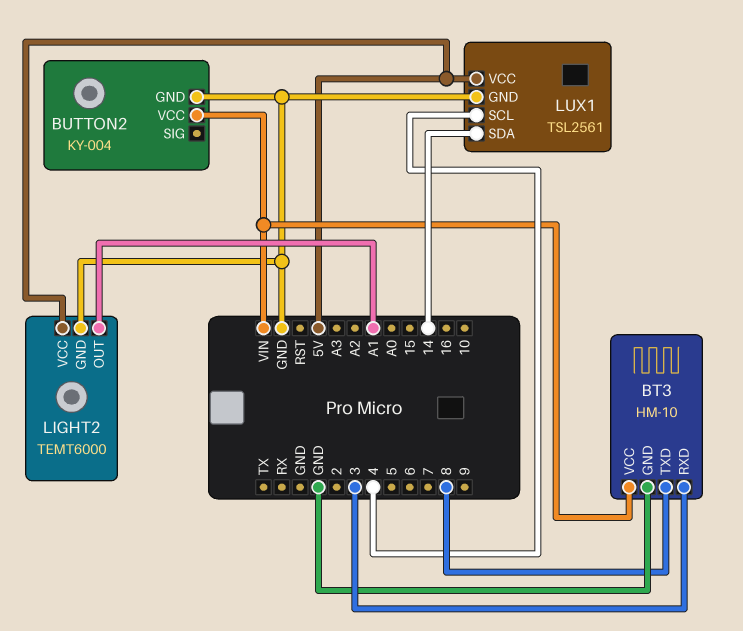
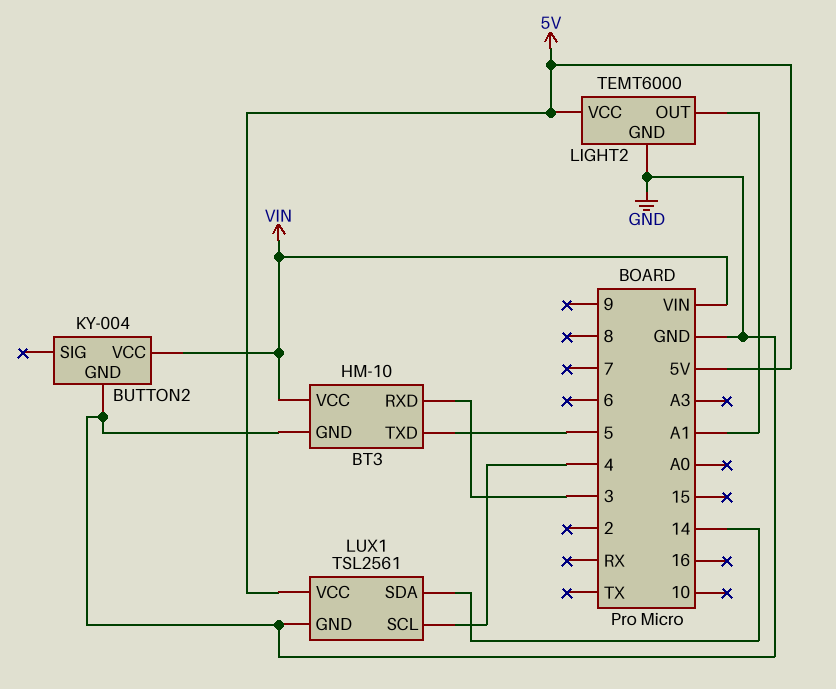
BT3 pin TXD: 8 -> 5

